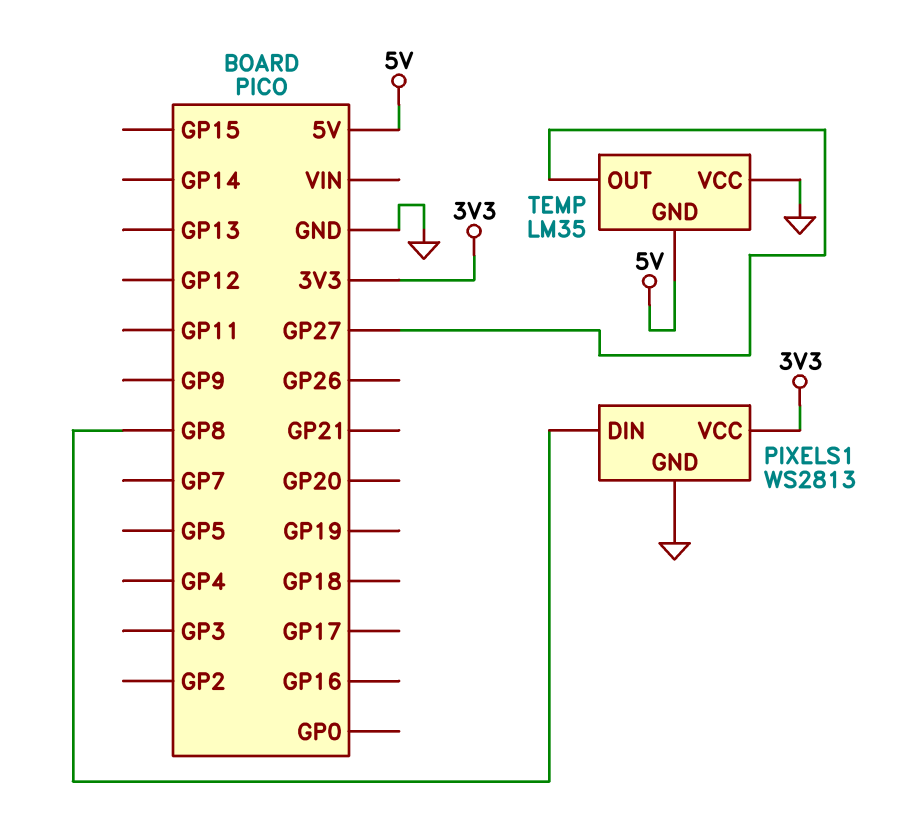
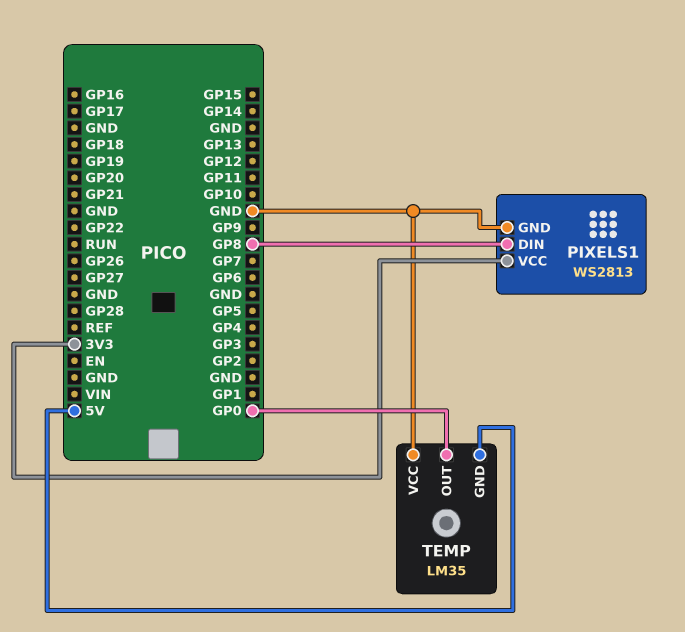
TEMP pin OUT: GP27 -> GP0

